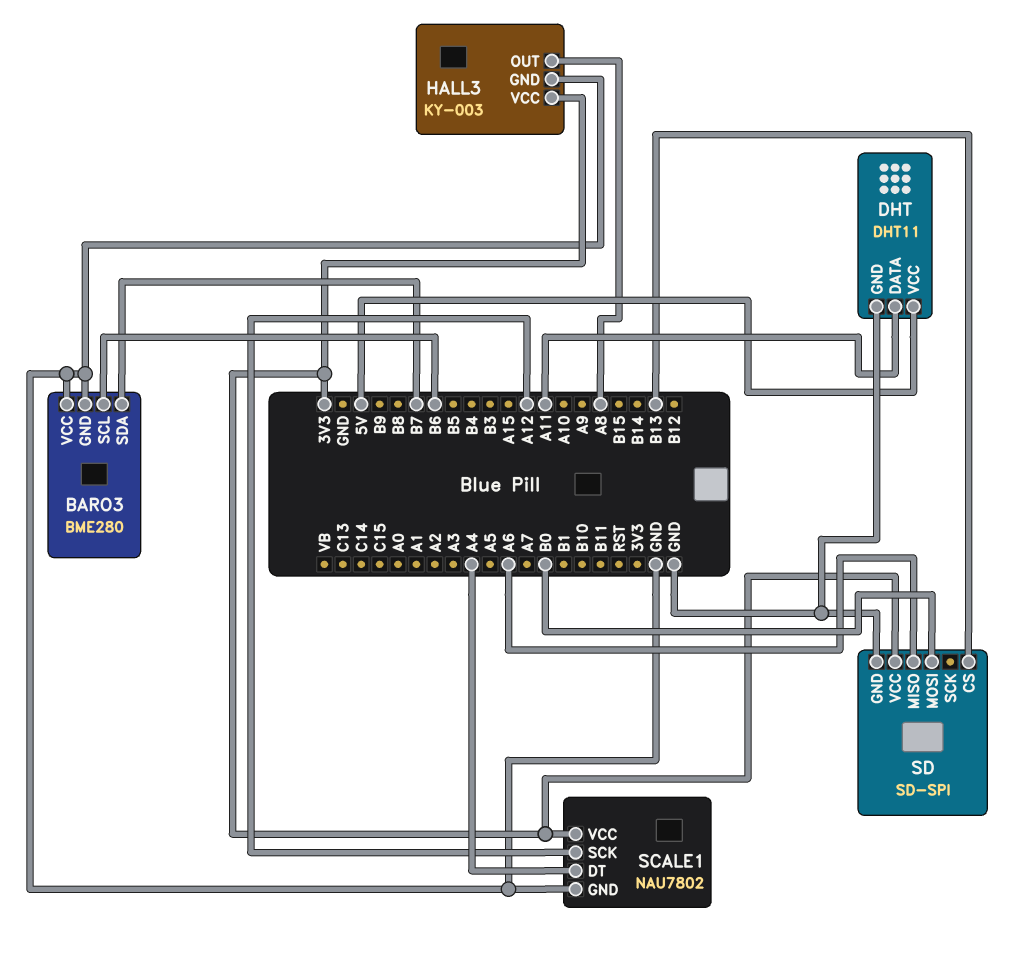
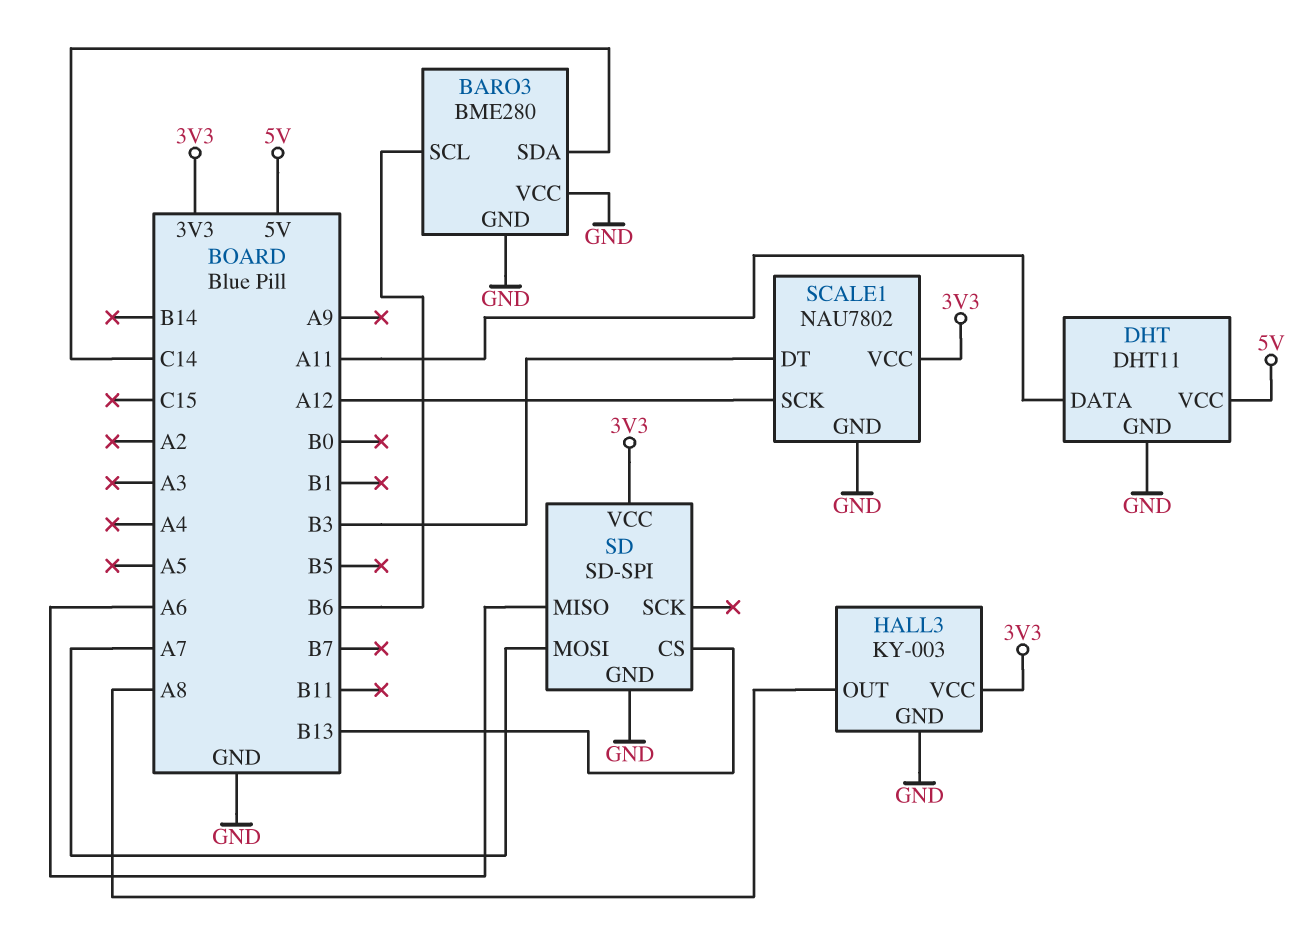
BARO3 pin SDA: B7 -> C14
SCALE1 pin DT: A4 -> B3
SD pin MOSI: B0 -> A7

